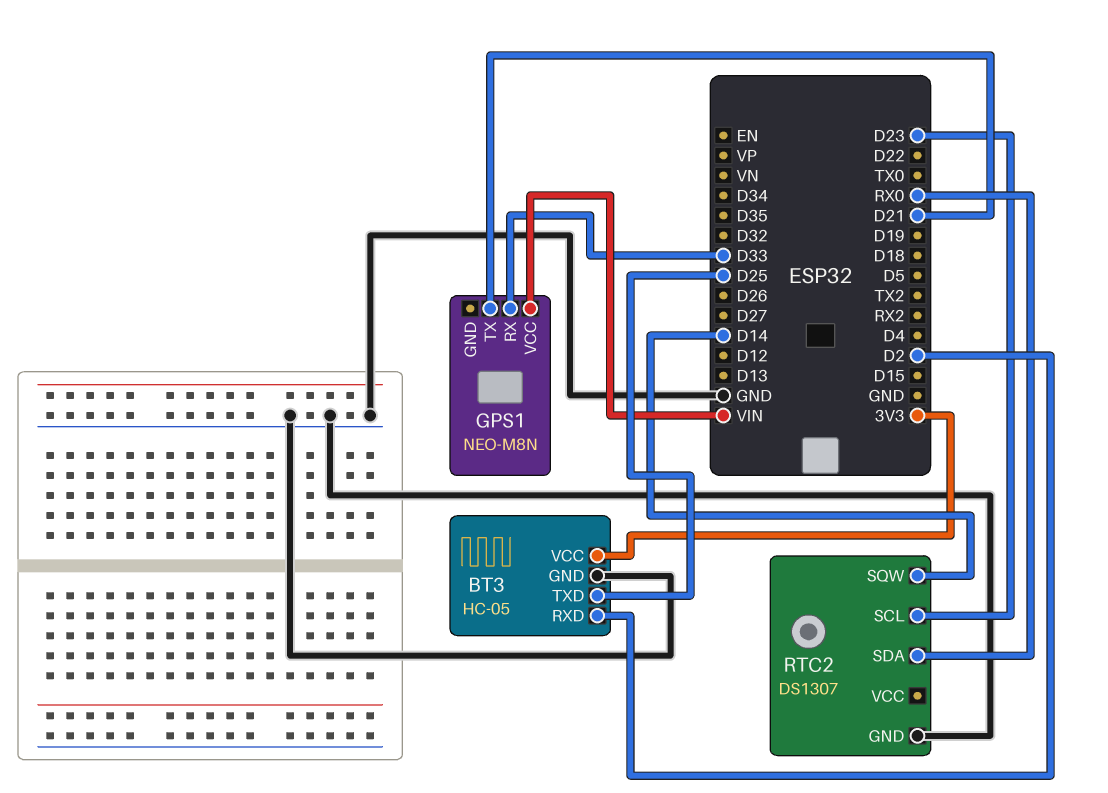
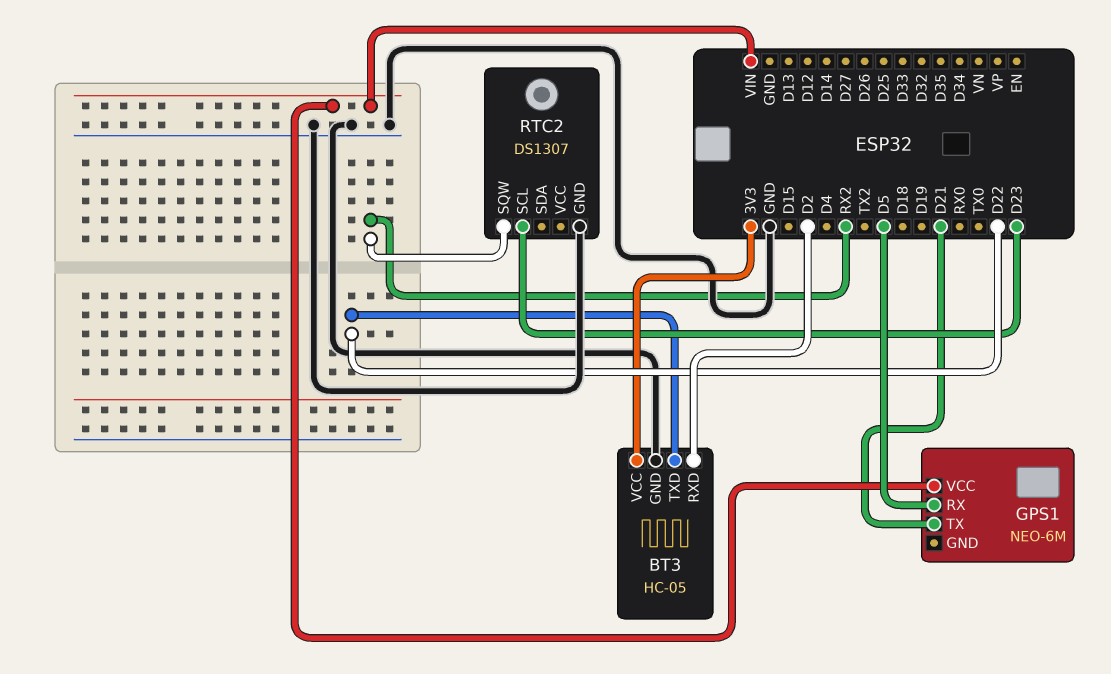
BT3 pin TXD: D25 -> D22
GPS1: NEO-M8N -> NEO-6M
GPS1 pin RX: D33 -> D5
RTC2 pin SDA: RX0 -> none
RTC2 pin SQW: D14 -> RX2

